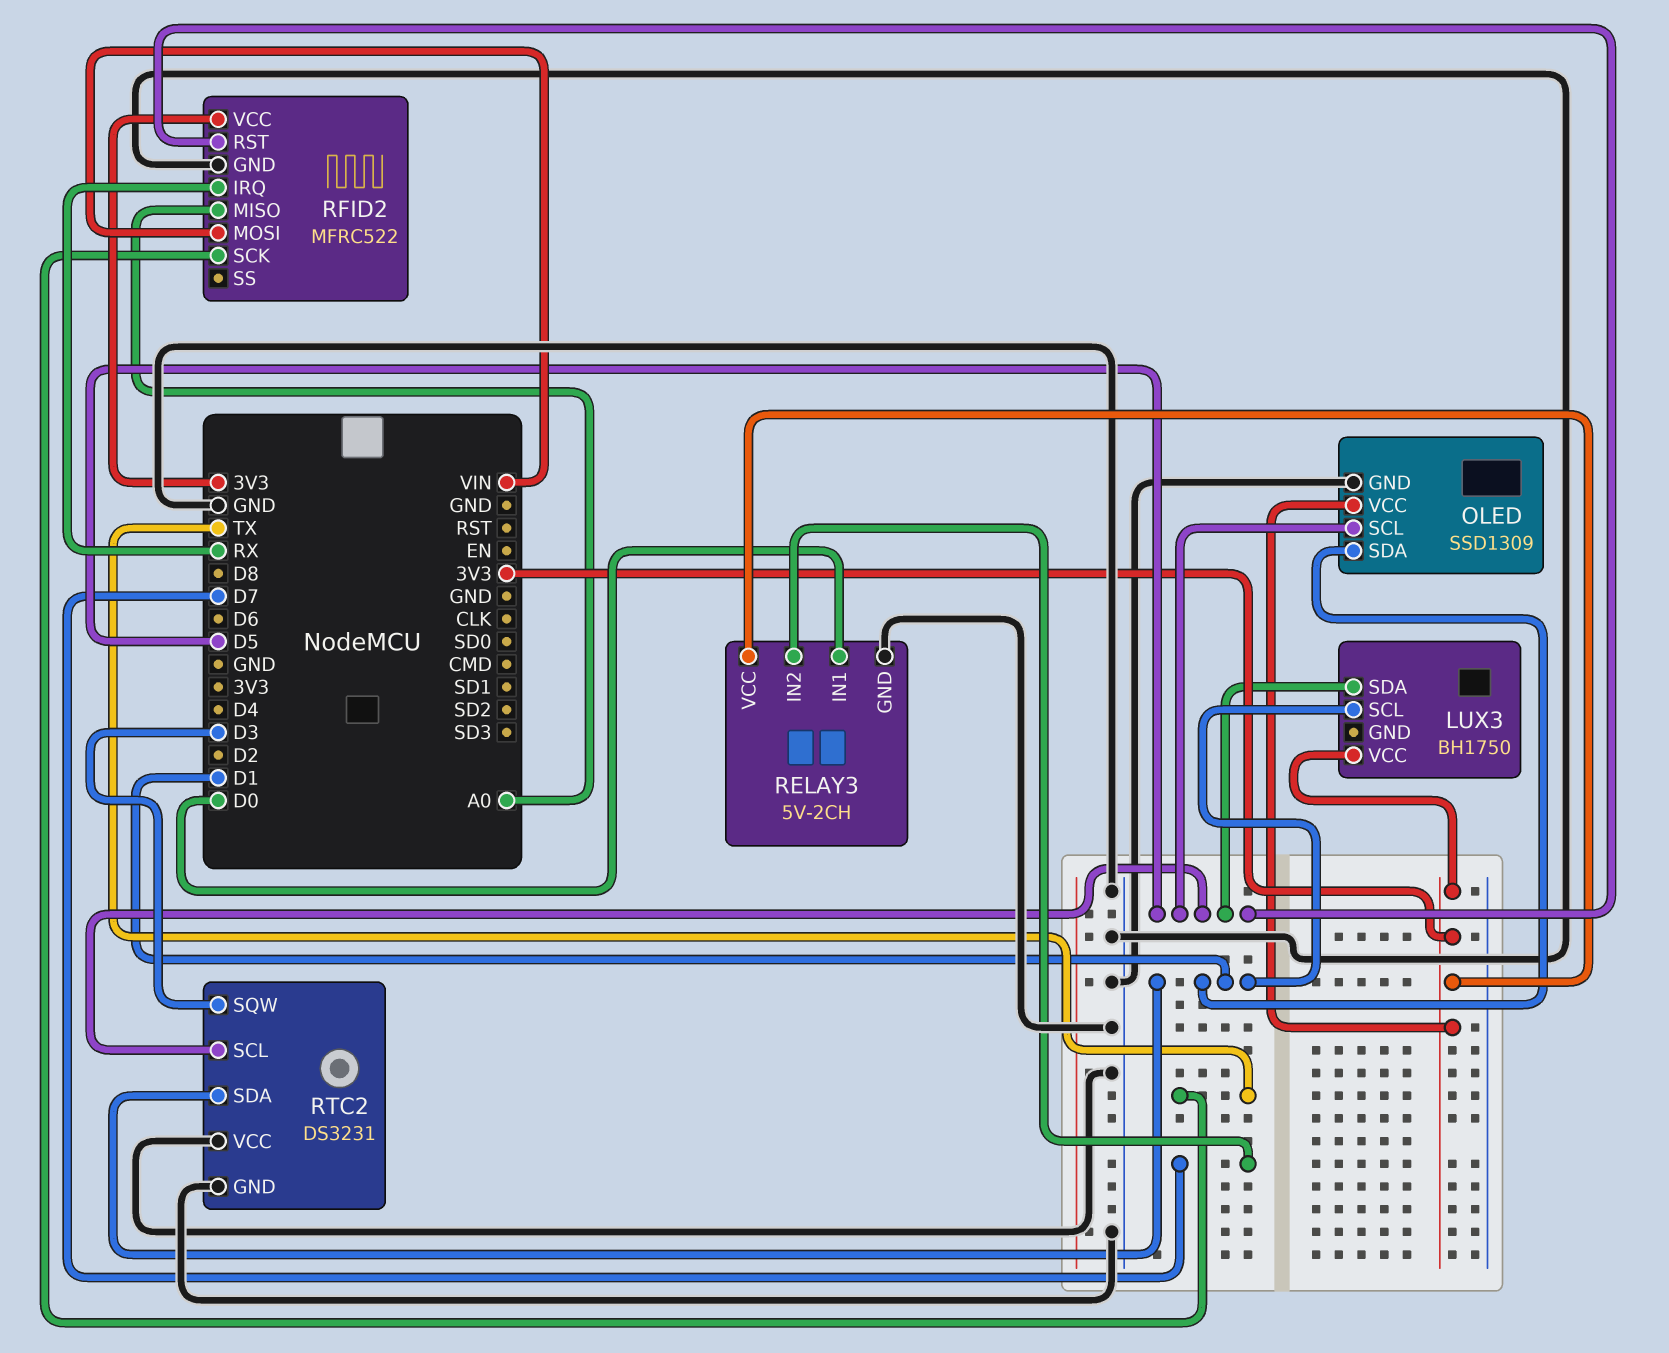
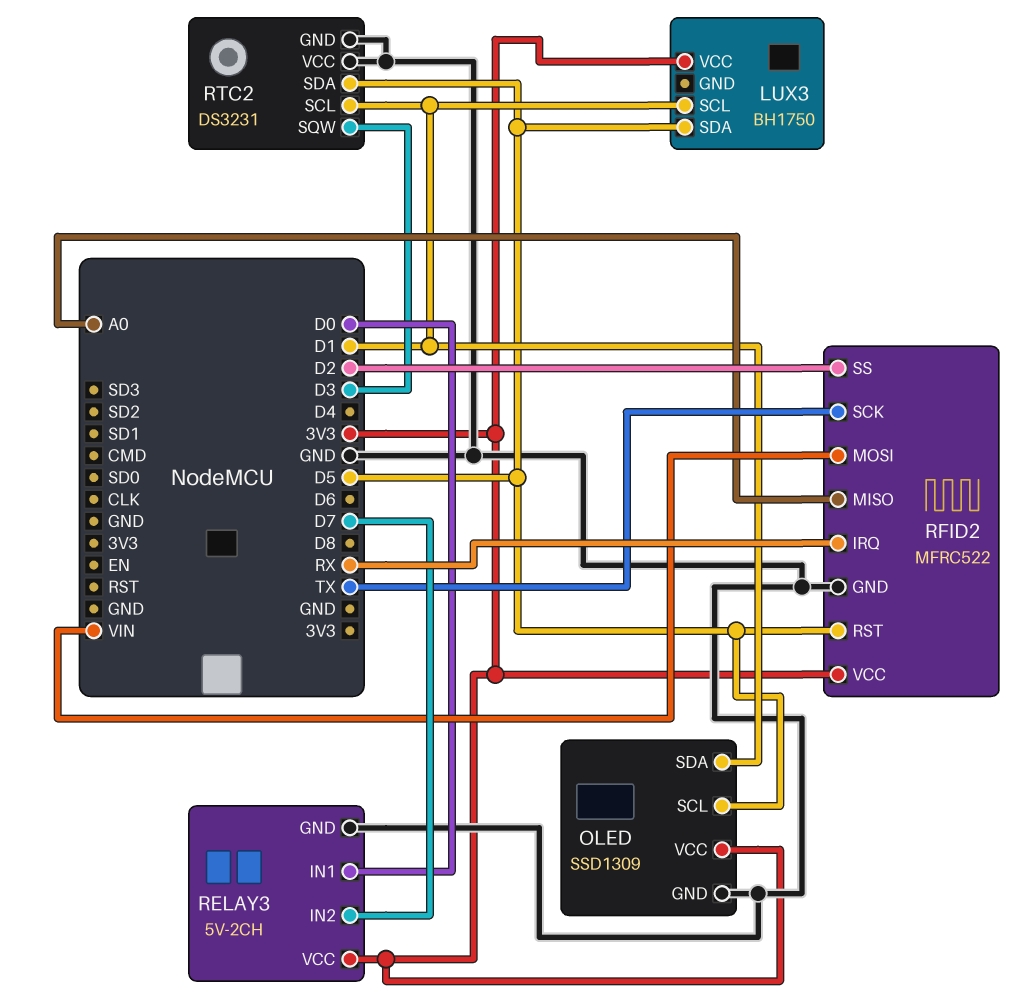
RFID2 pin SS: none -> D2
RTC2 pin SCL: D5 -> D1
RTC2 pin SDA: D1 -> D5

